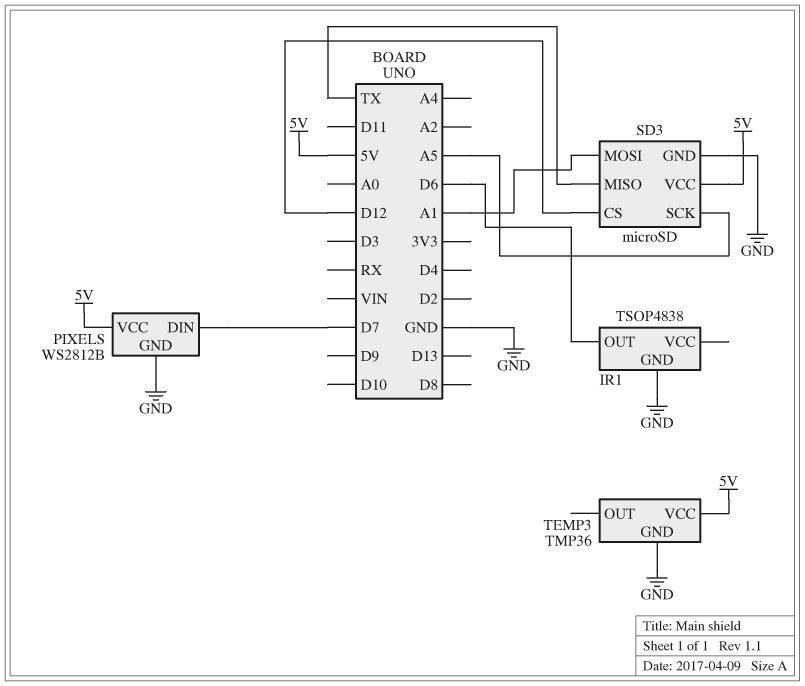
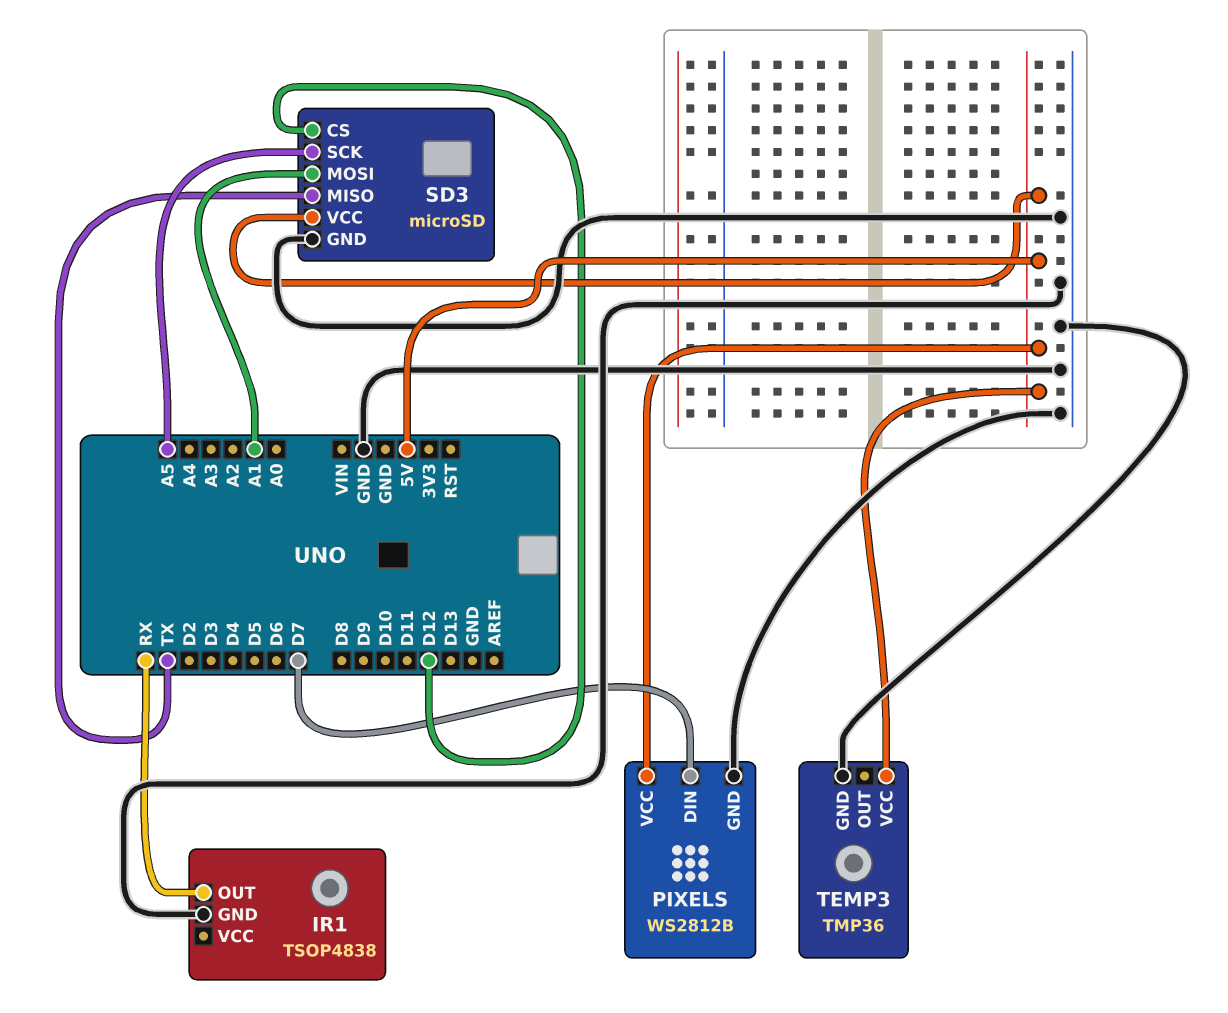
IR1 pin OUT: D6 -> RX

